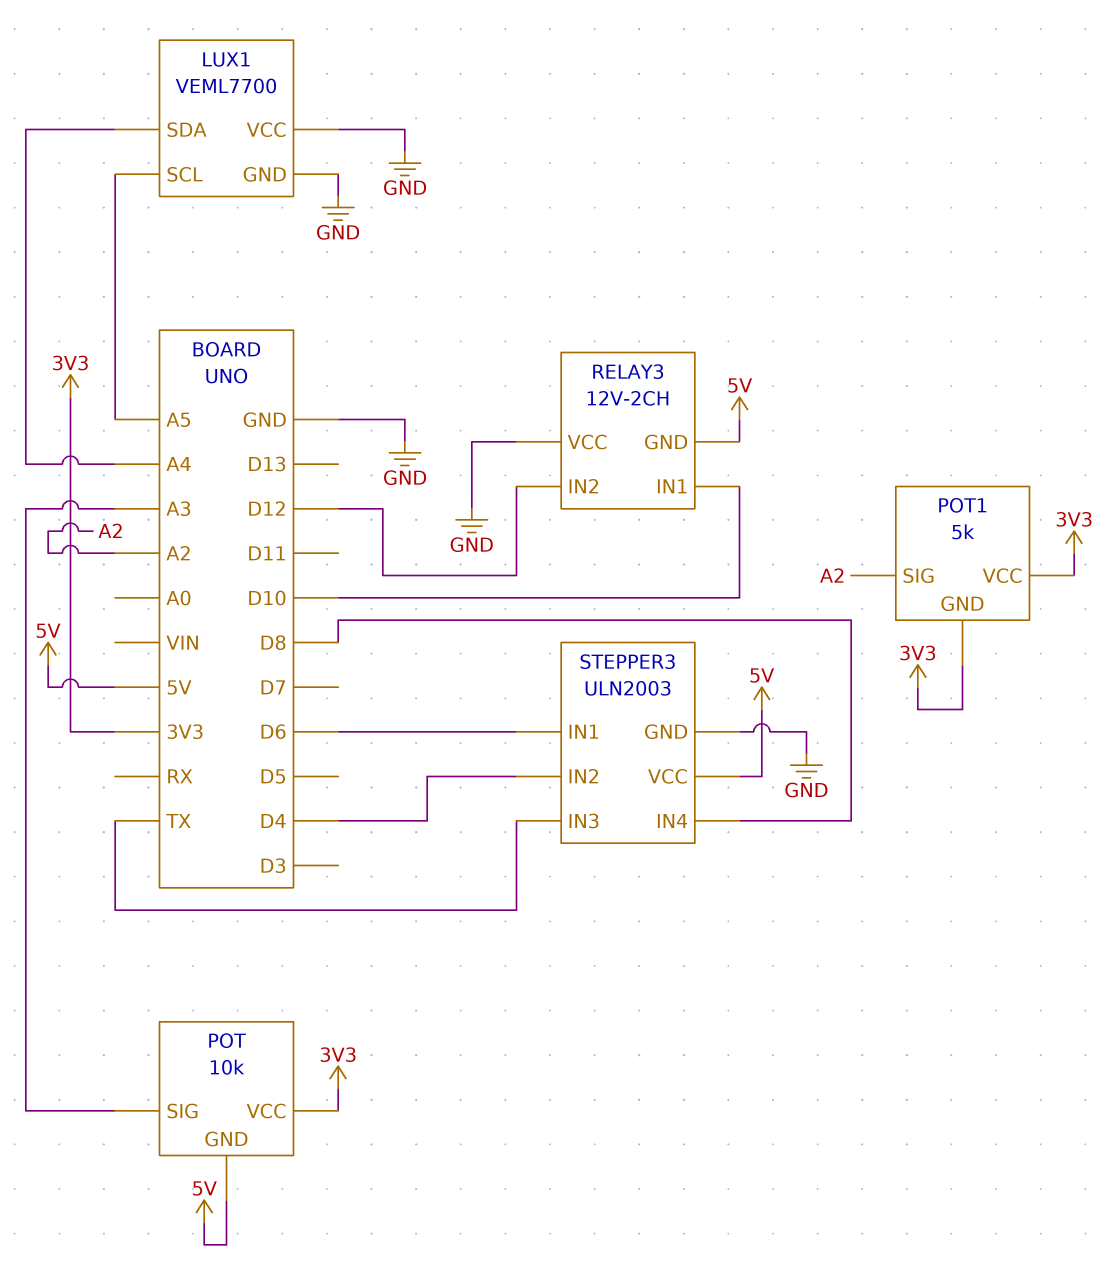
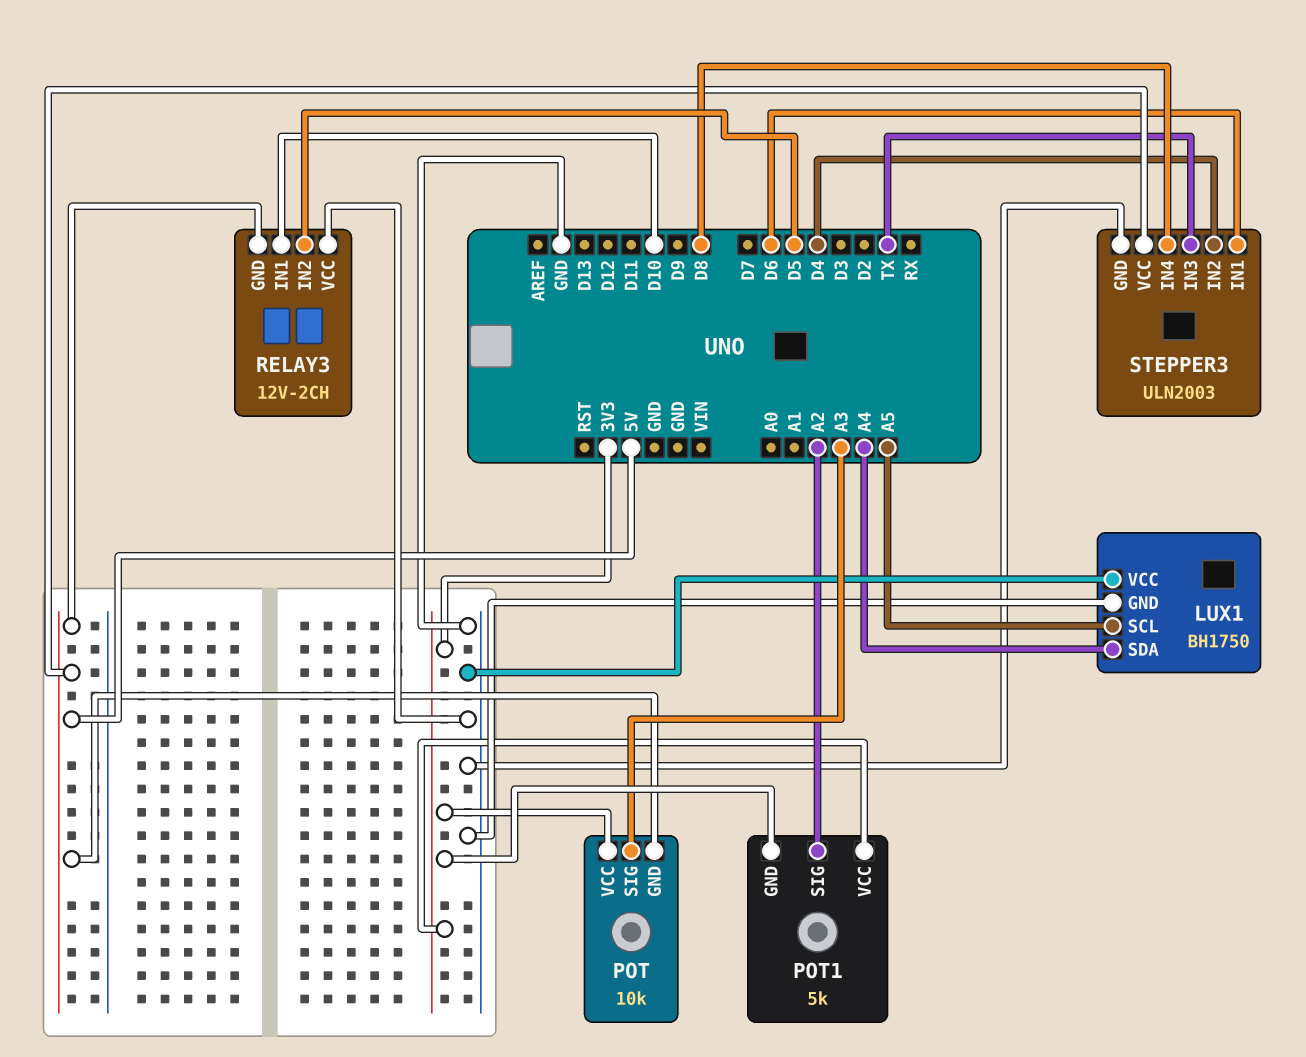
LUX1: VEML7700 -> BH1750
RELAY3 pin IN2: D12 -> D5

